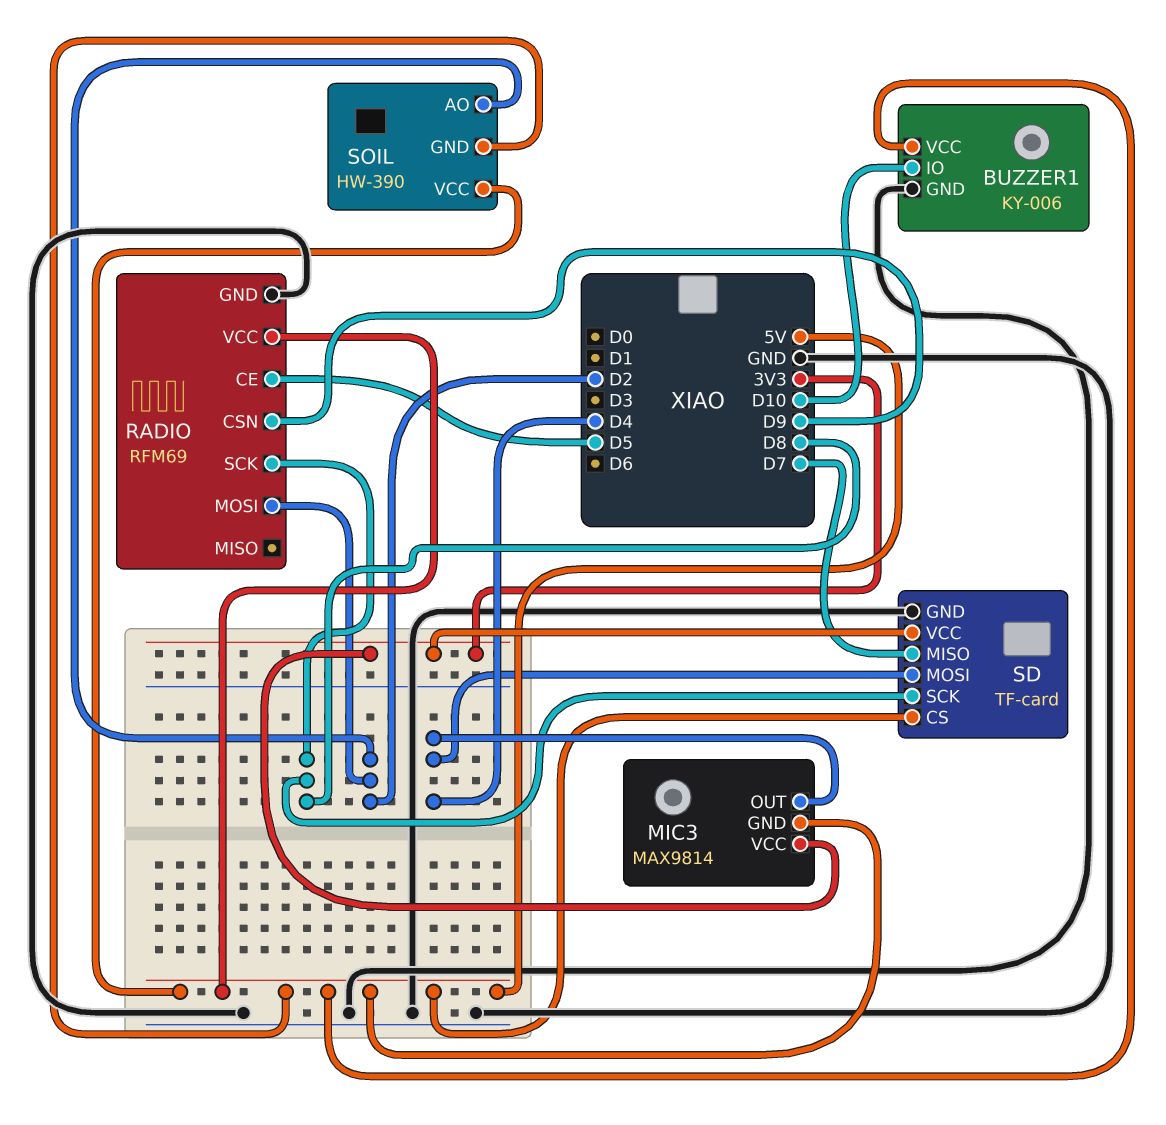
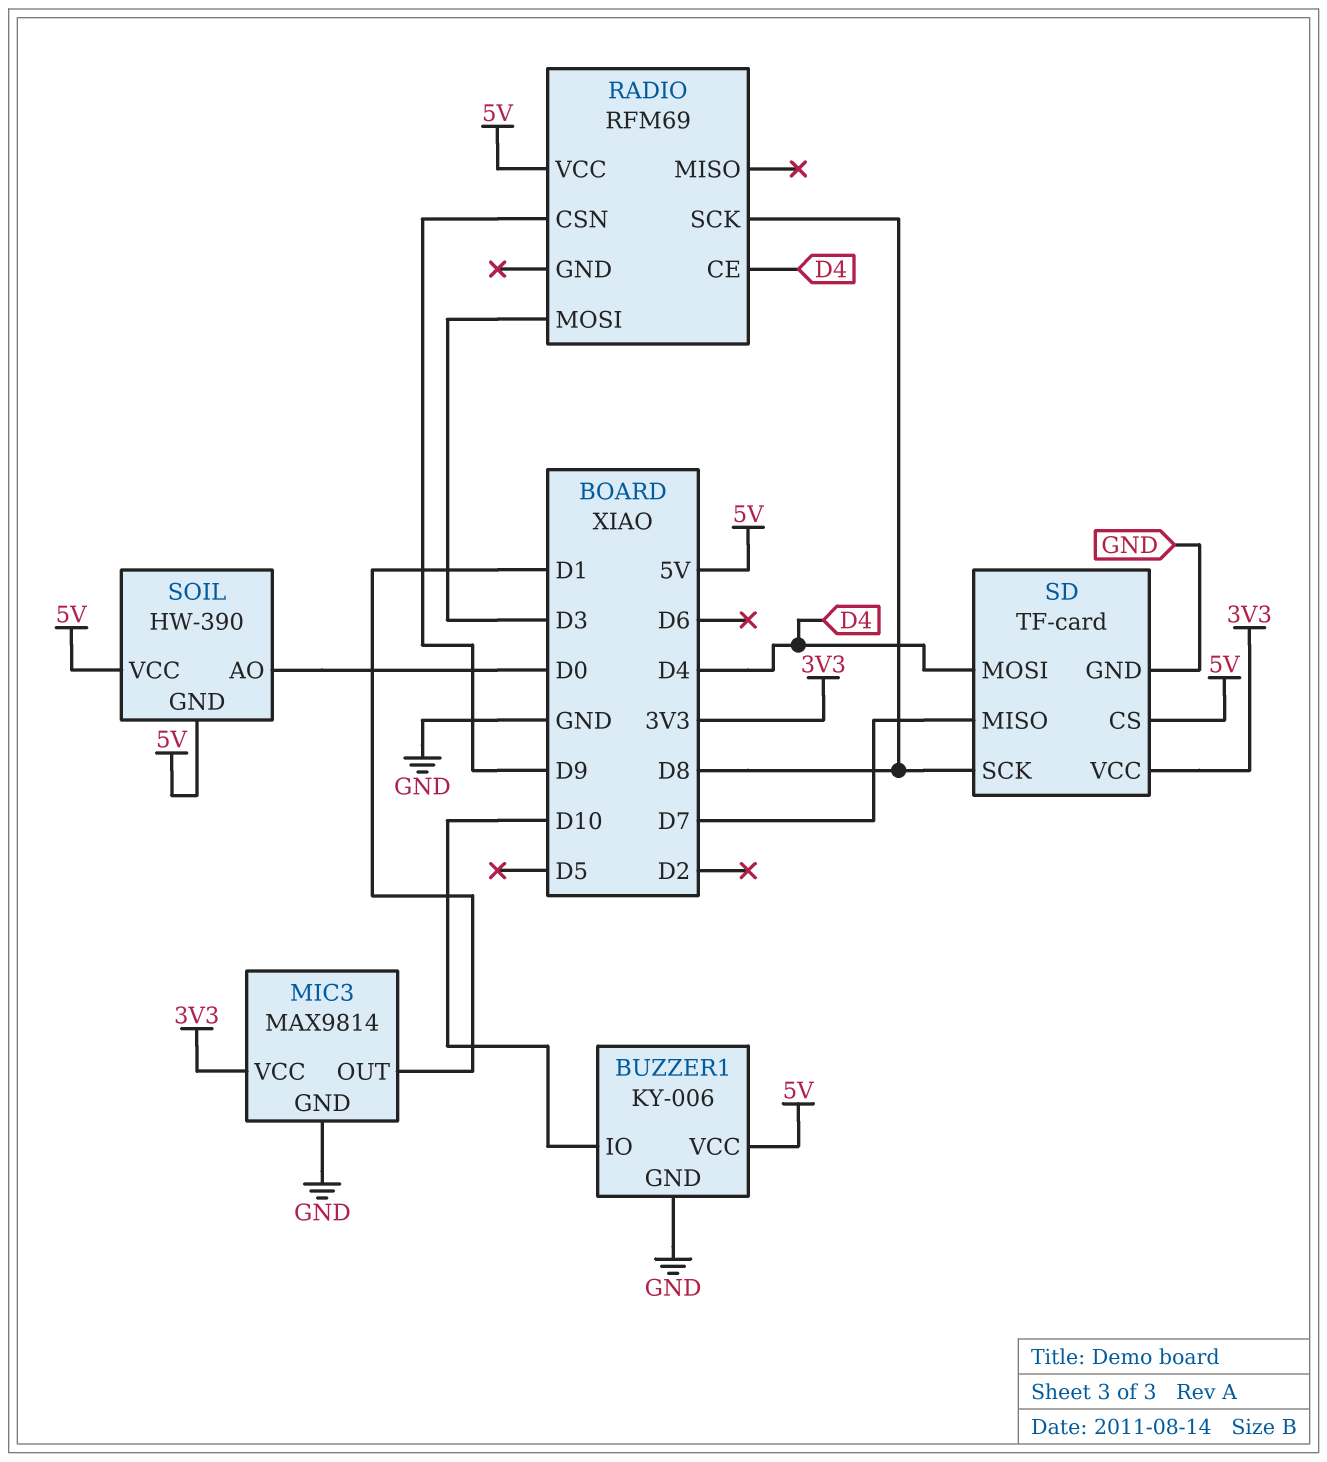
MIC3 pin GND: 5V -> GND
MIC3 pin OUT: D4 -> D1
RADIO pin CE: D5 -> D4
RADIO pin GND: GND -> none
RADIO pin MOSI: D2 -> D3
SOIL pin AO: D2 -> D0

